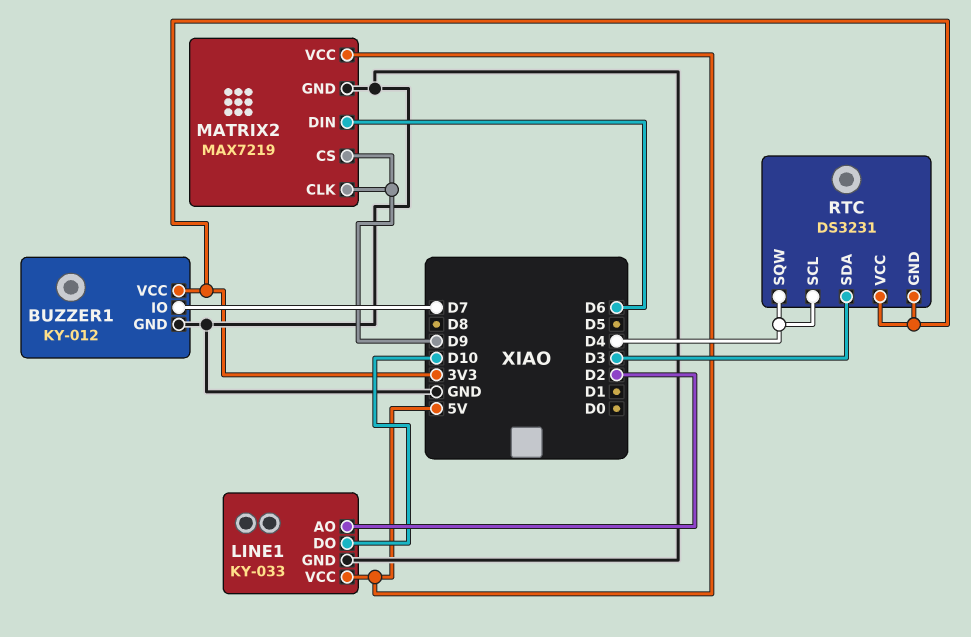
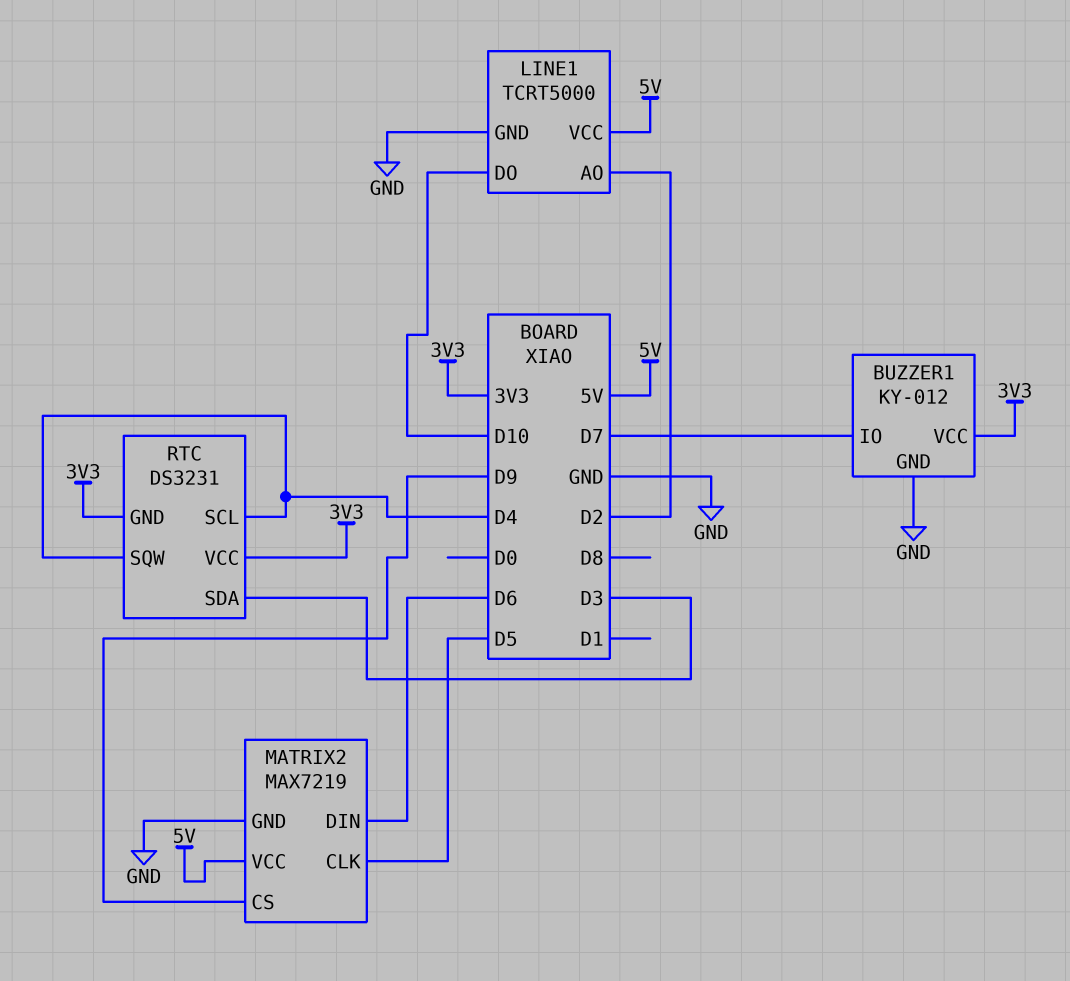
LINE1: KY-033 -> TCRT5000
MATRIX2 pin CLK: D9 -> D5

